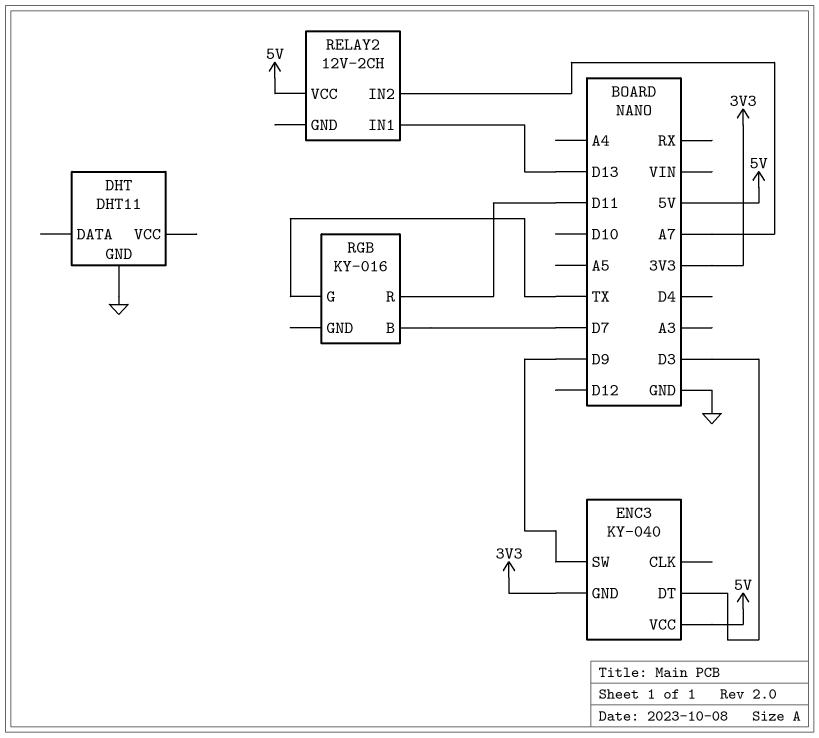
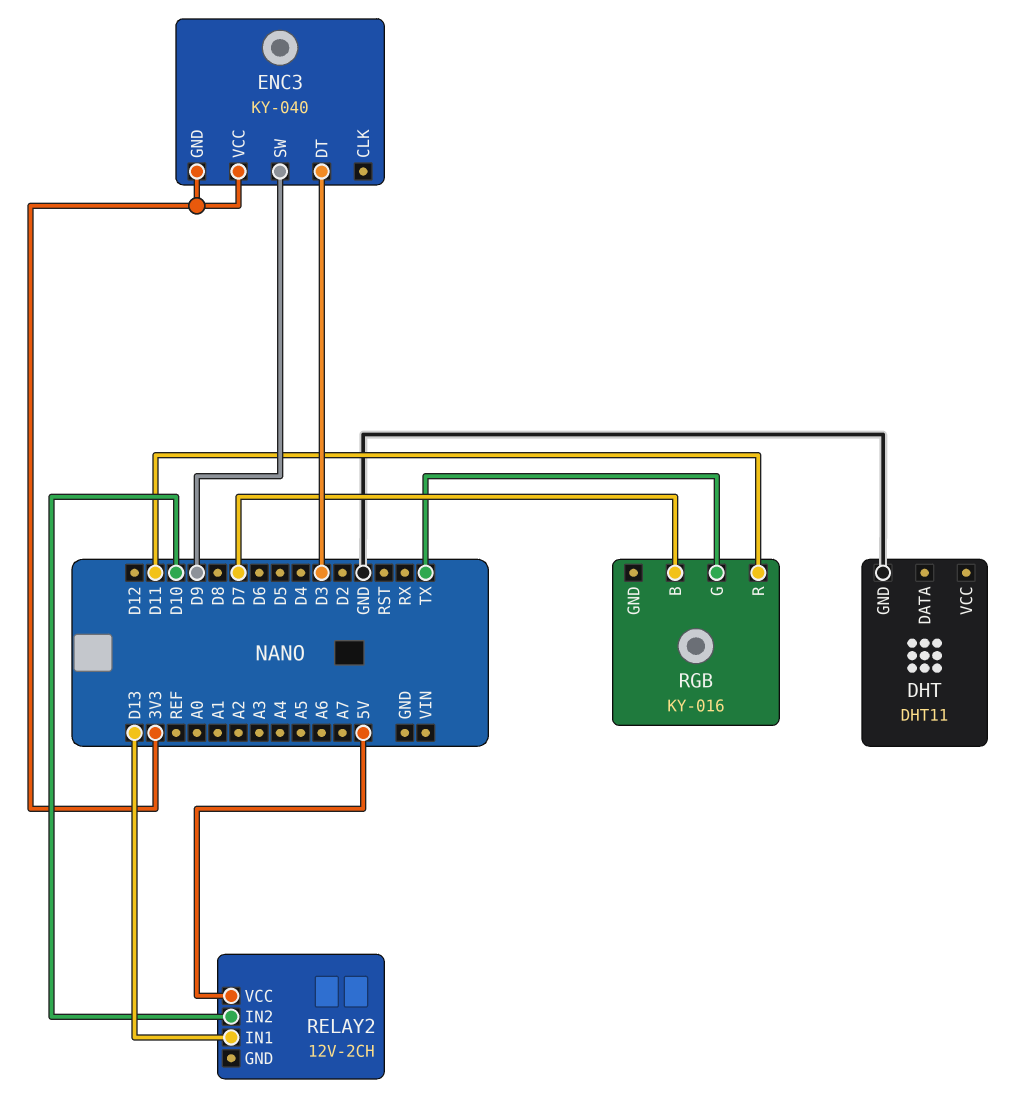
ENC3 pin VCC: 5V -> 3V3
RELAY2 pin IN2: A7 -> D10

